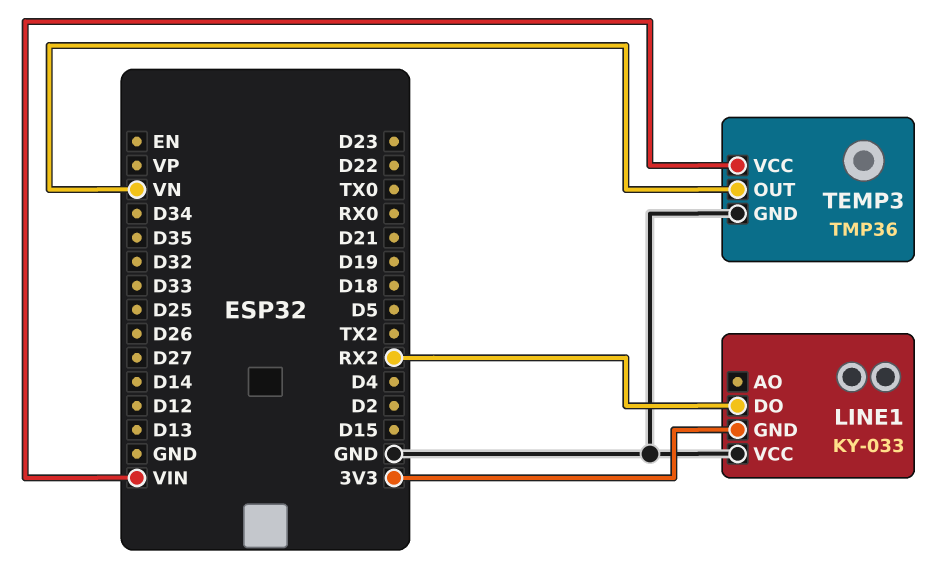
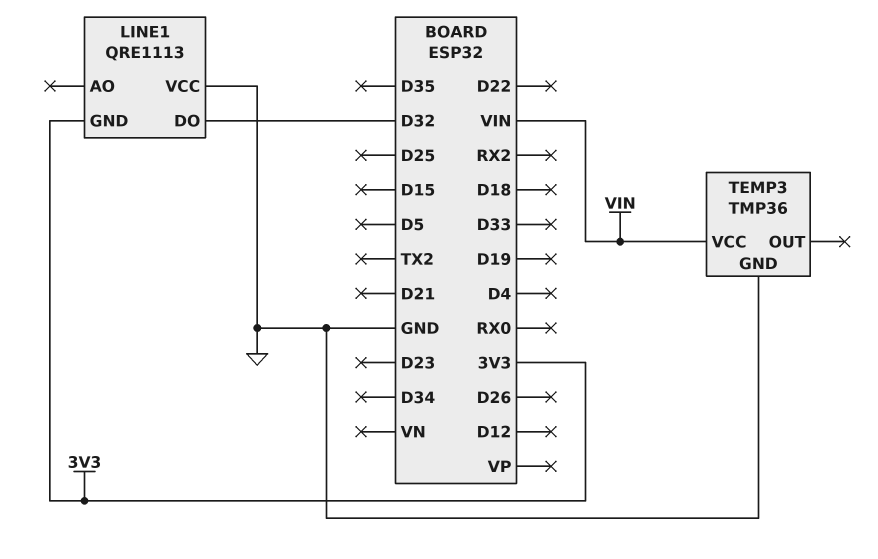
LINE1: KY-033 -> QRE1113
LINE1 pin DO: RX2 -> D32
TEMP3 pin OUT: VN -> none

